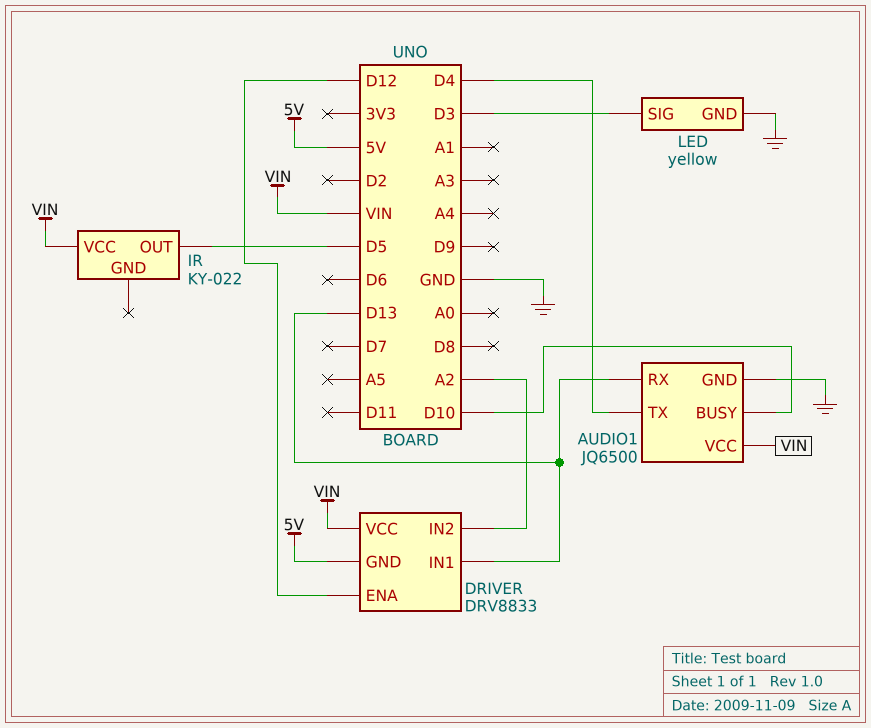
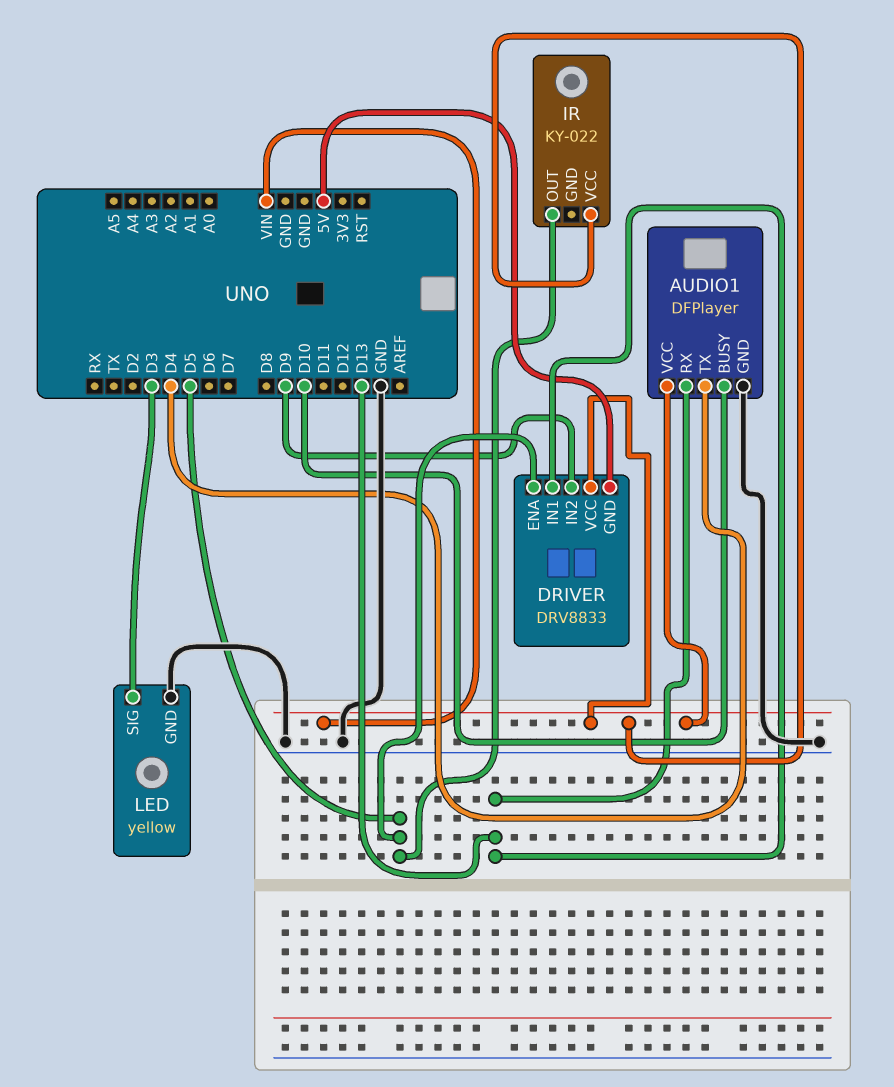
AUDIO1: JQ6500 -> DFPlayer
DRIVER pin ENA: D12 -> D5
DRIVER pin IN2: A2 -> D9

